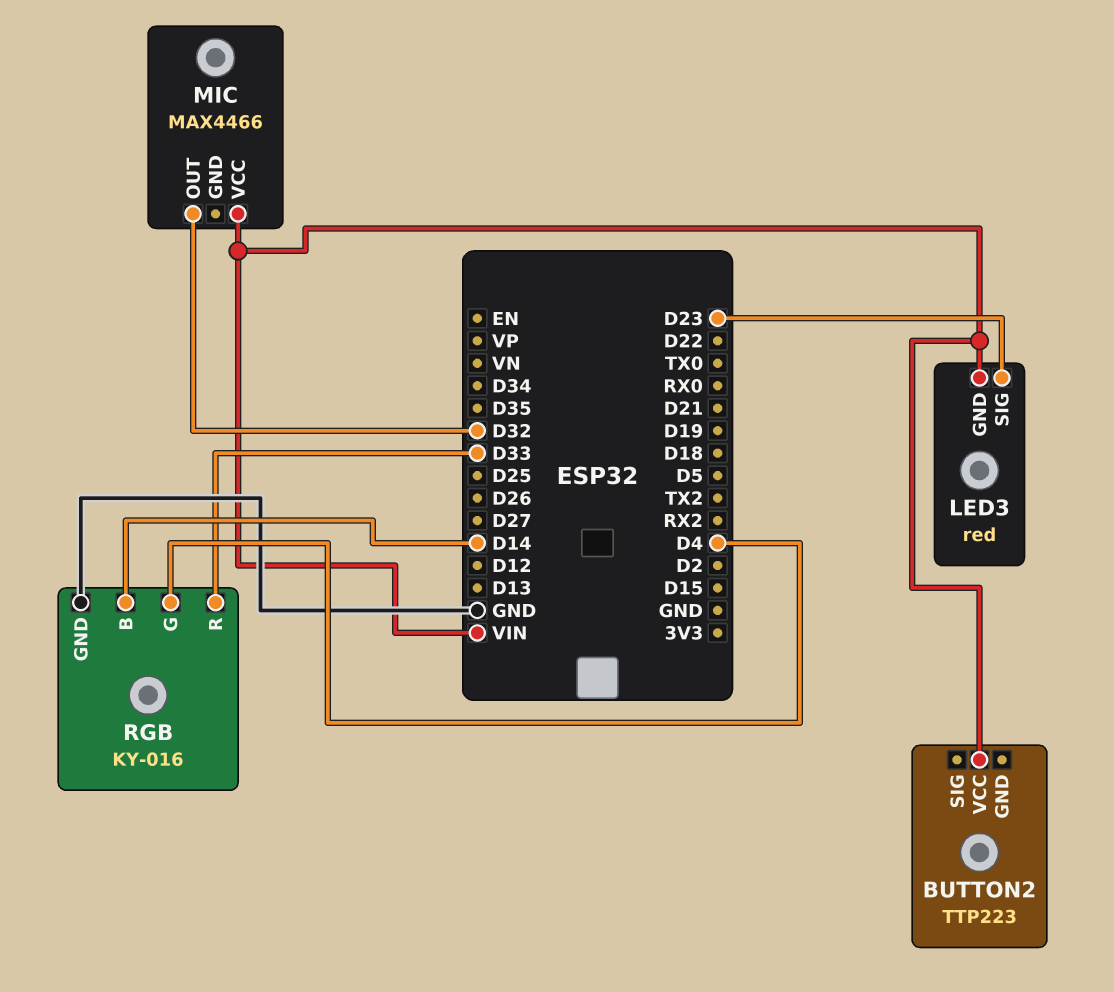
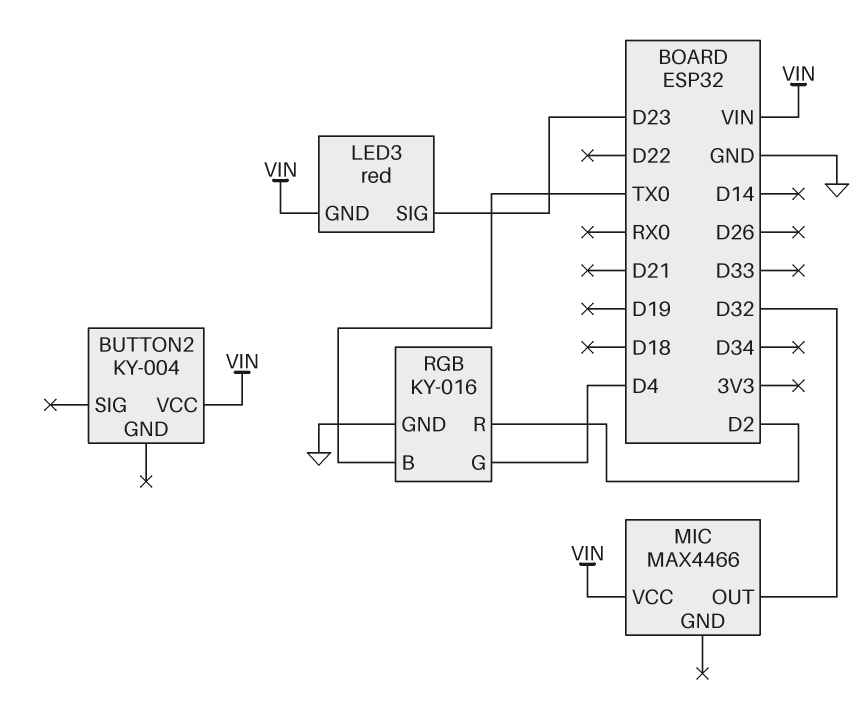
BUTTON2: TTP223 -> KY-004
RGB pin B: D14 -> TX0
RGB pin R: D33 -> D2

